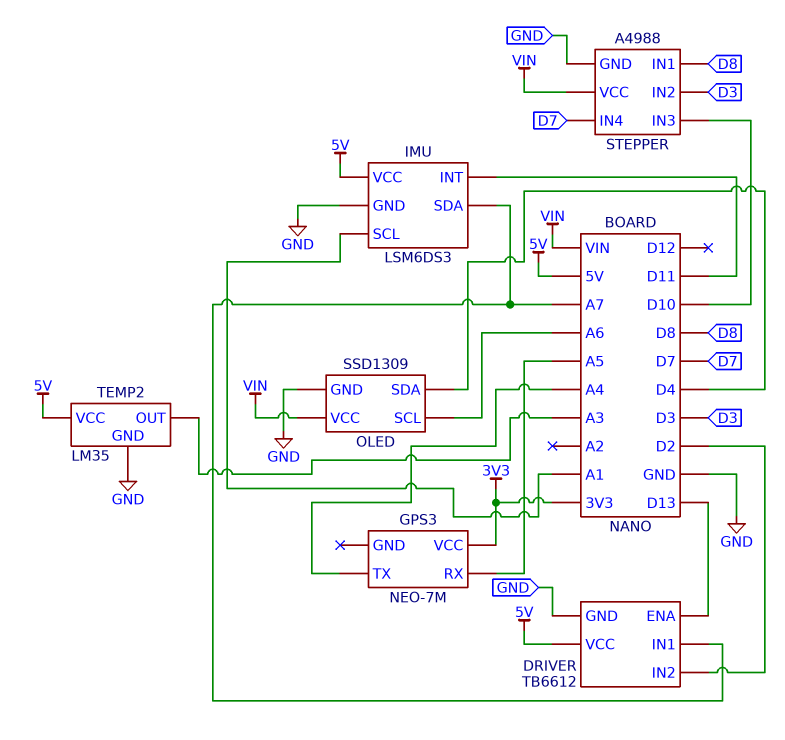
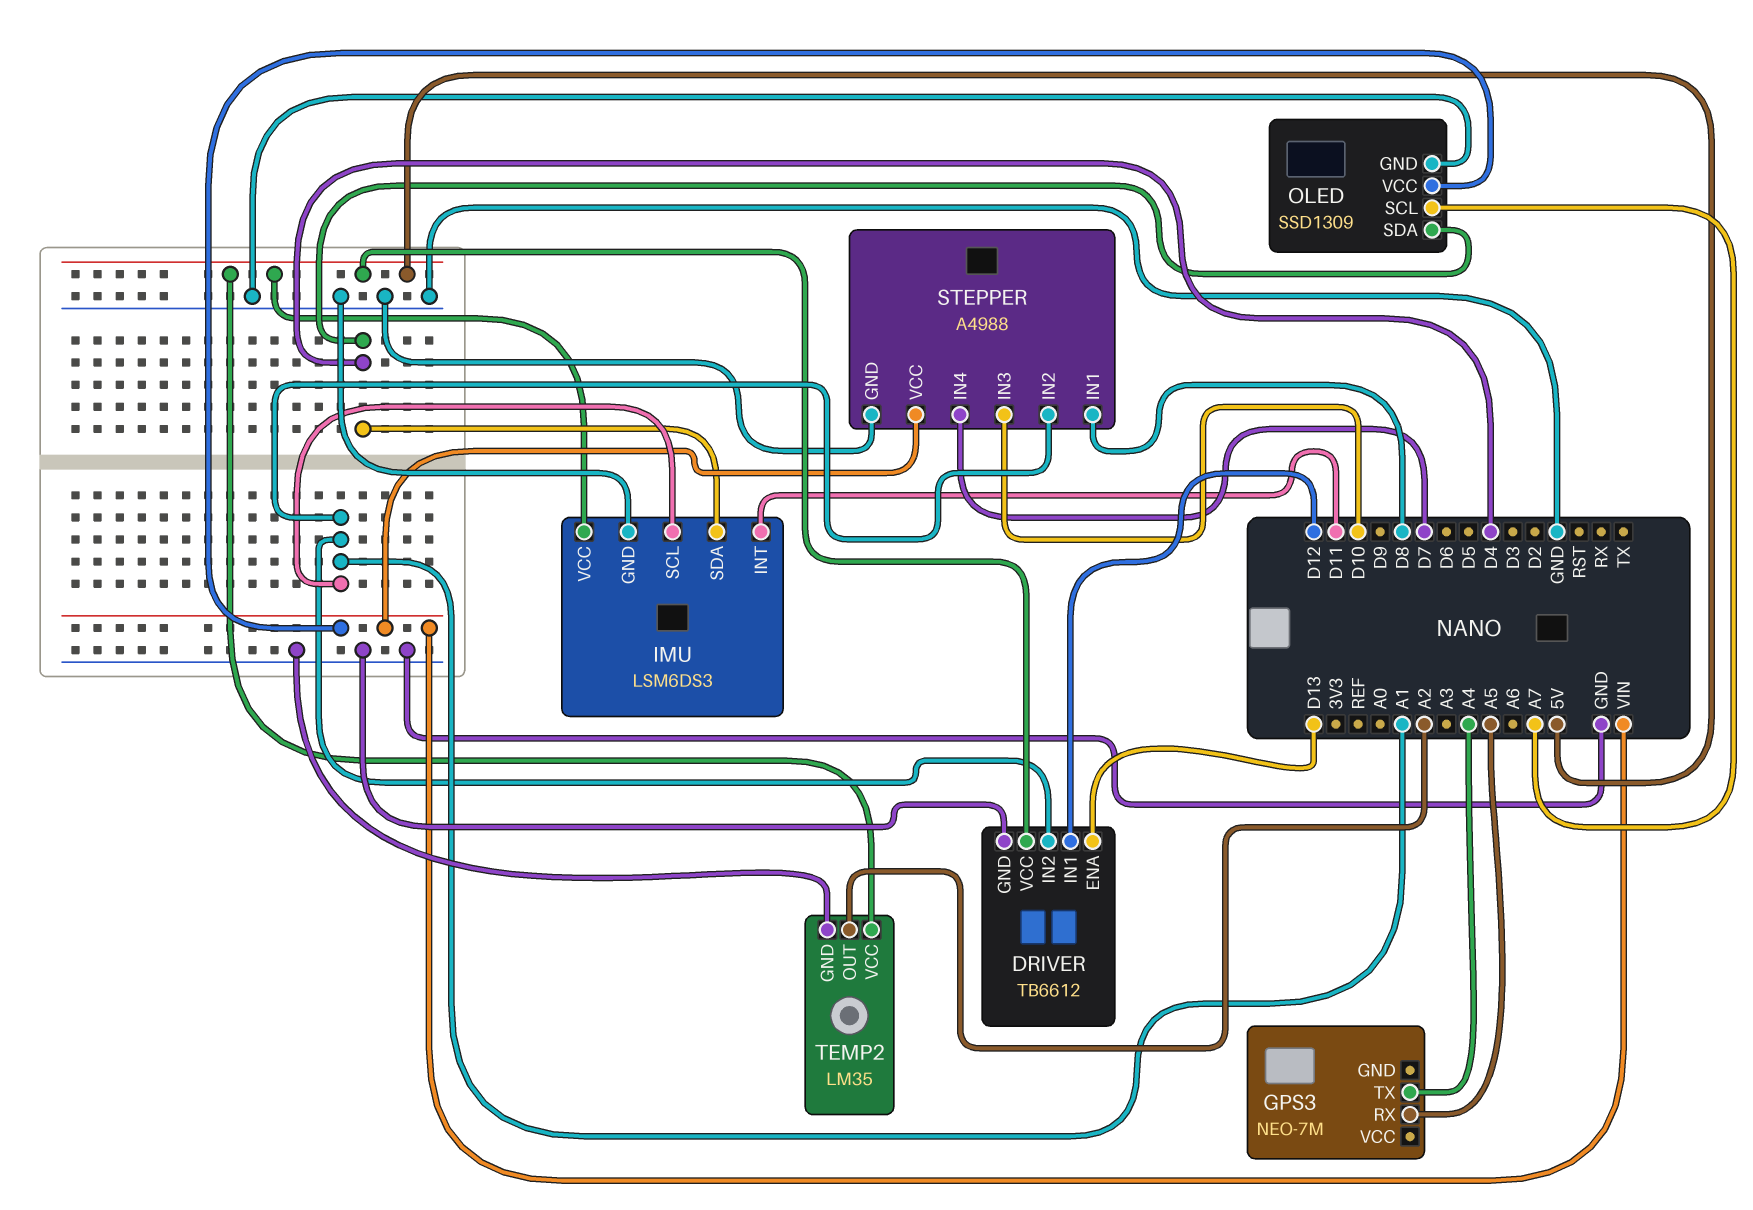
DRIVER pin IN1: A7 -> D12
DRIVER pin IN2: D2 -> A1
GPS3 pin VCC: 3V3 -> none
IMU pin SDA: A7 -> D4
OLED pin SCL: A6 -> A7
STEPPER pin IN2: D3 -> A1
TEMP2 pin OUT: A3 -> A2

